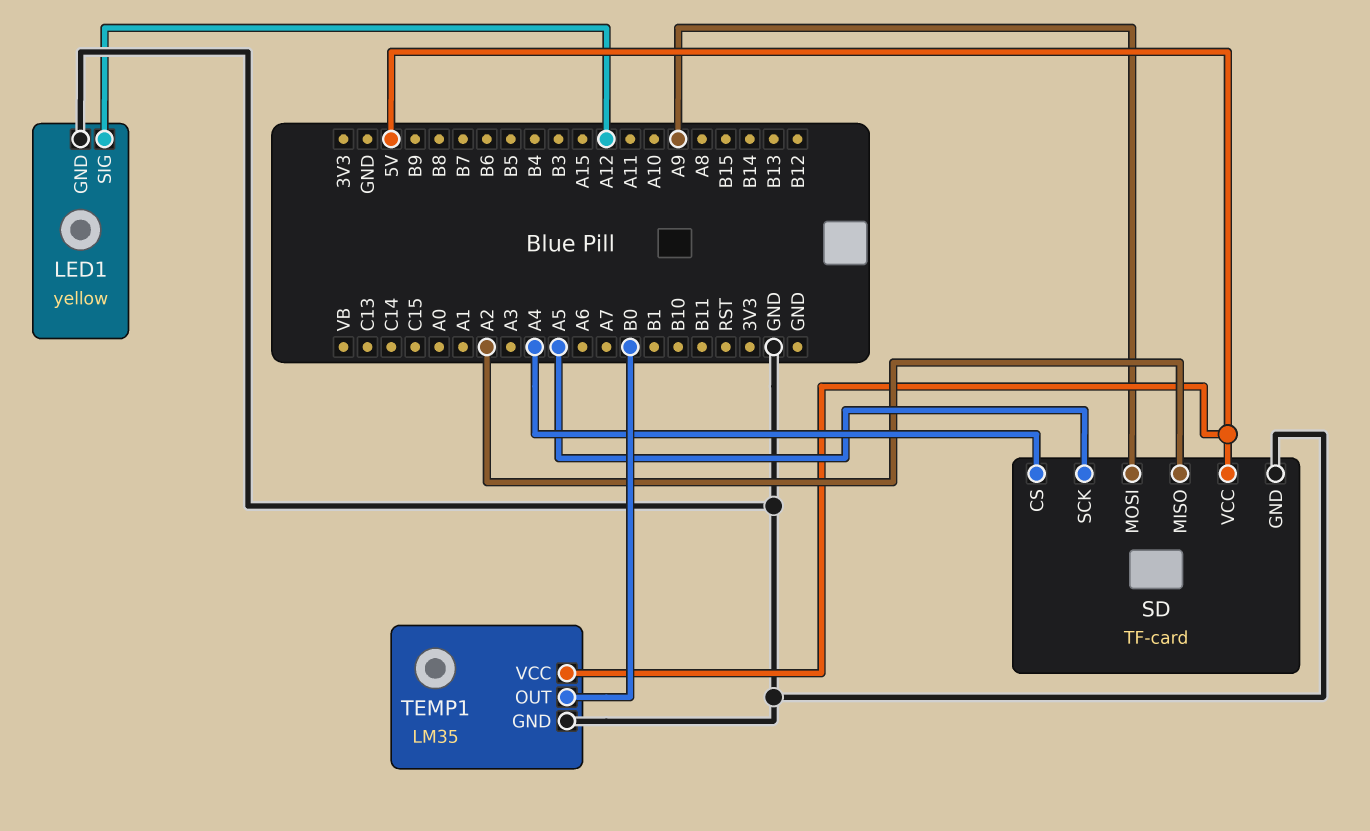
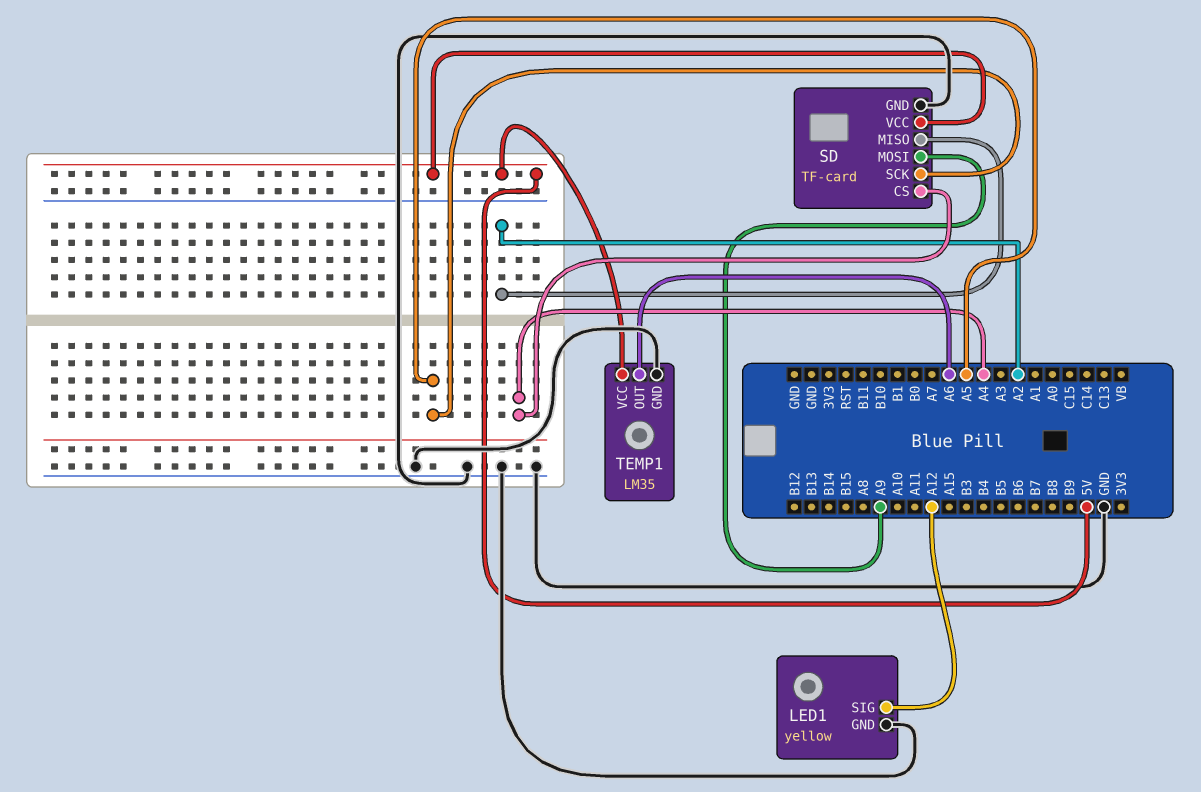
TEMP1 pin OUT: B0 -> A6

